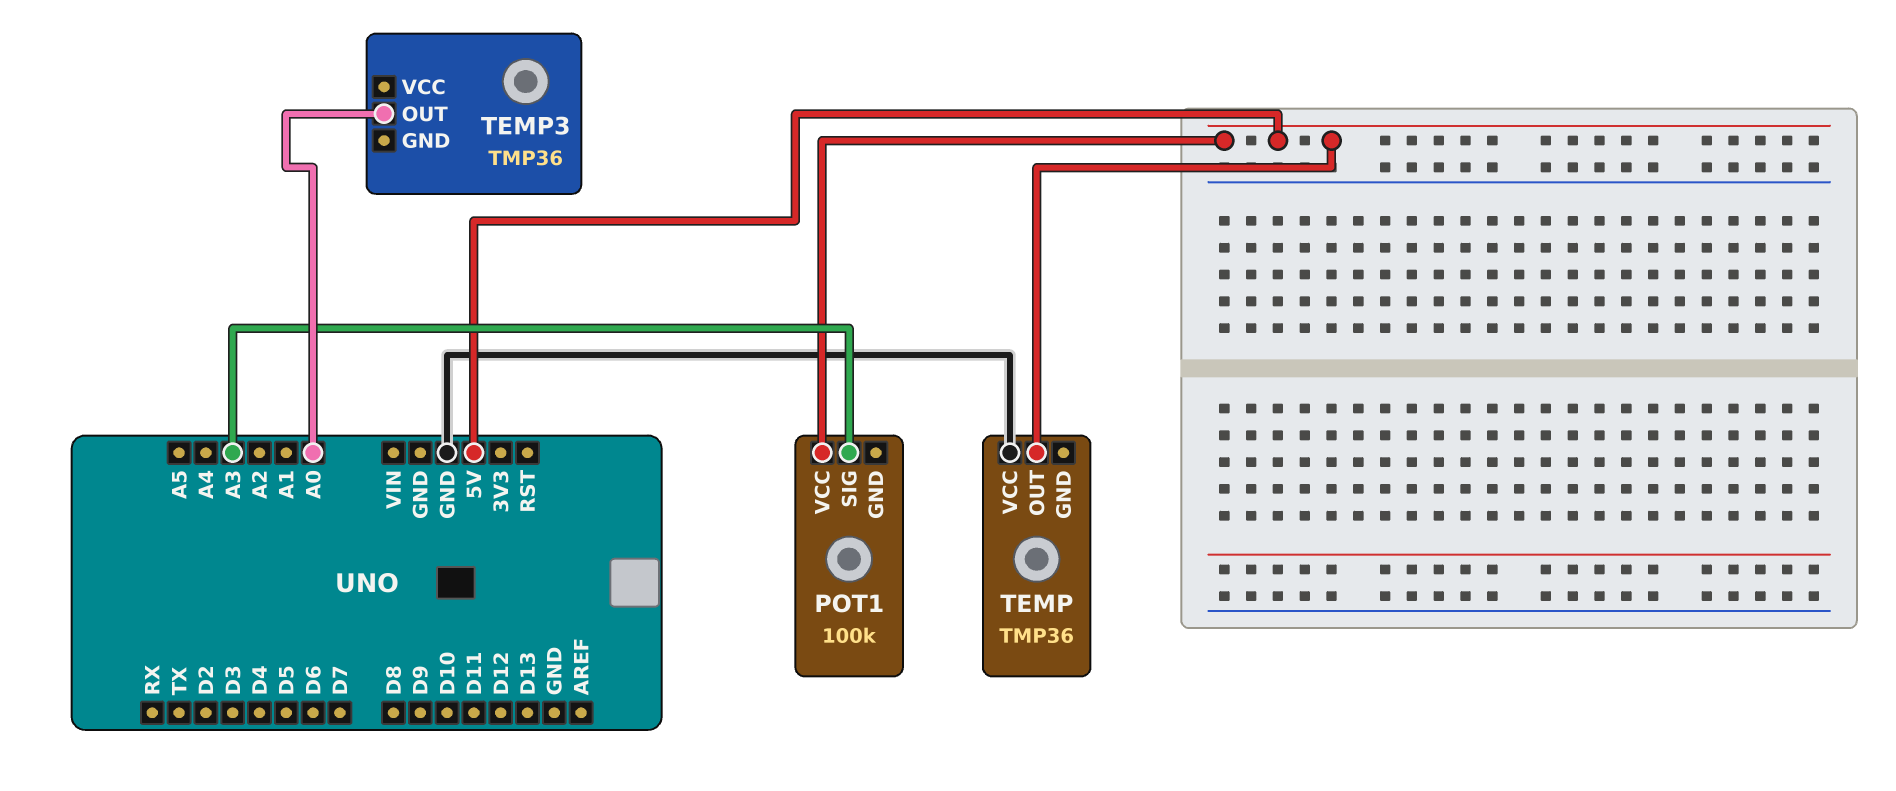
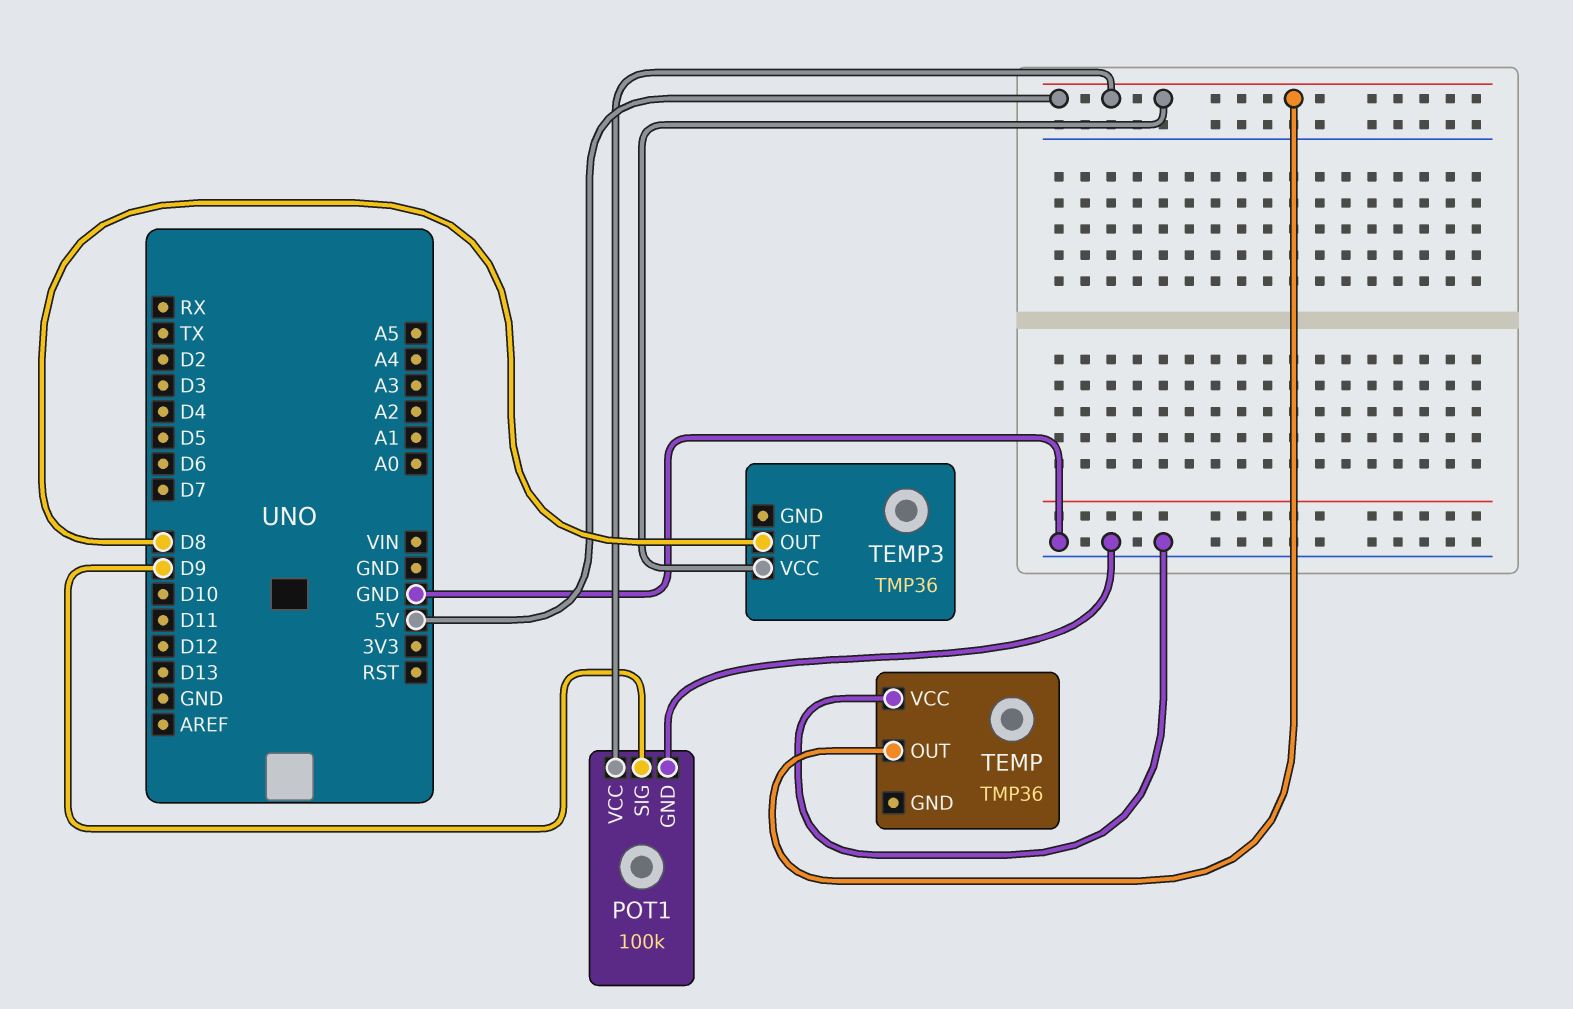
POT1 pin GND: none -> GND
POT1 pin SIG: A3 -> D9
TEMP3 pin OUT: A0 -> D8
TEMP3 pin VCC: none -> 5V

